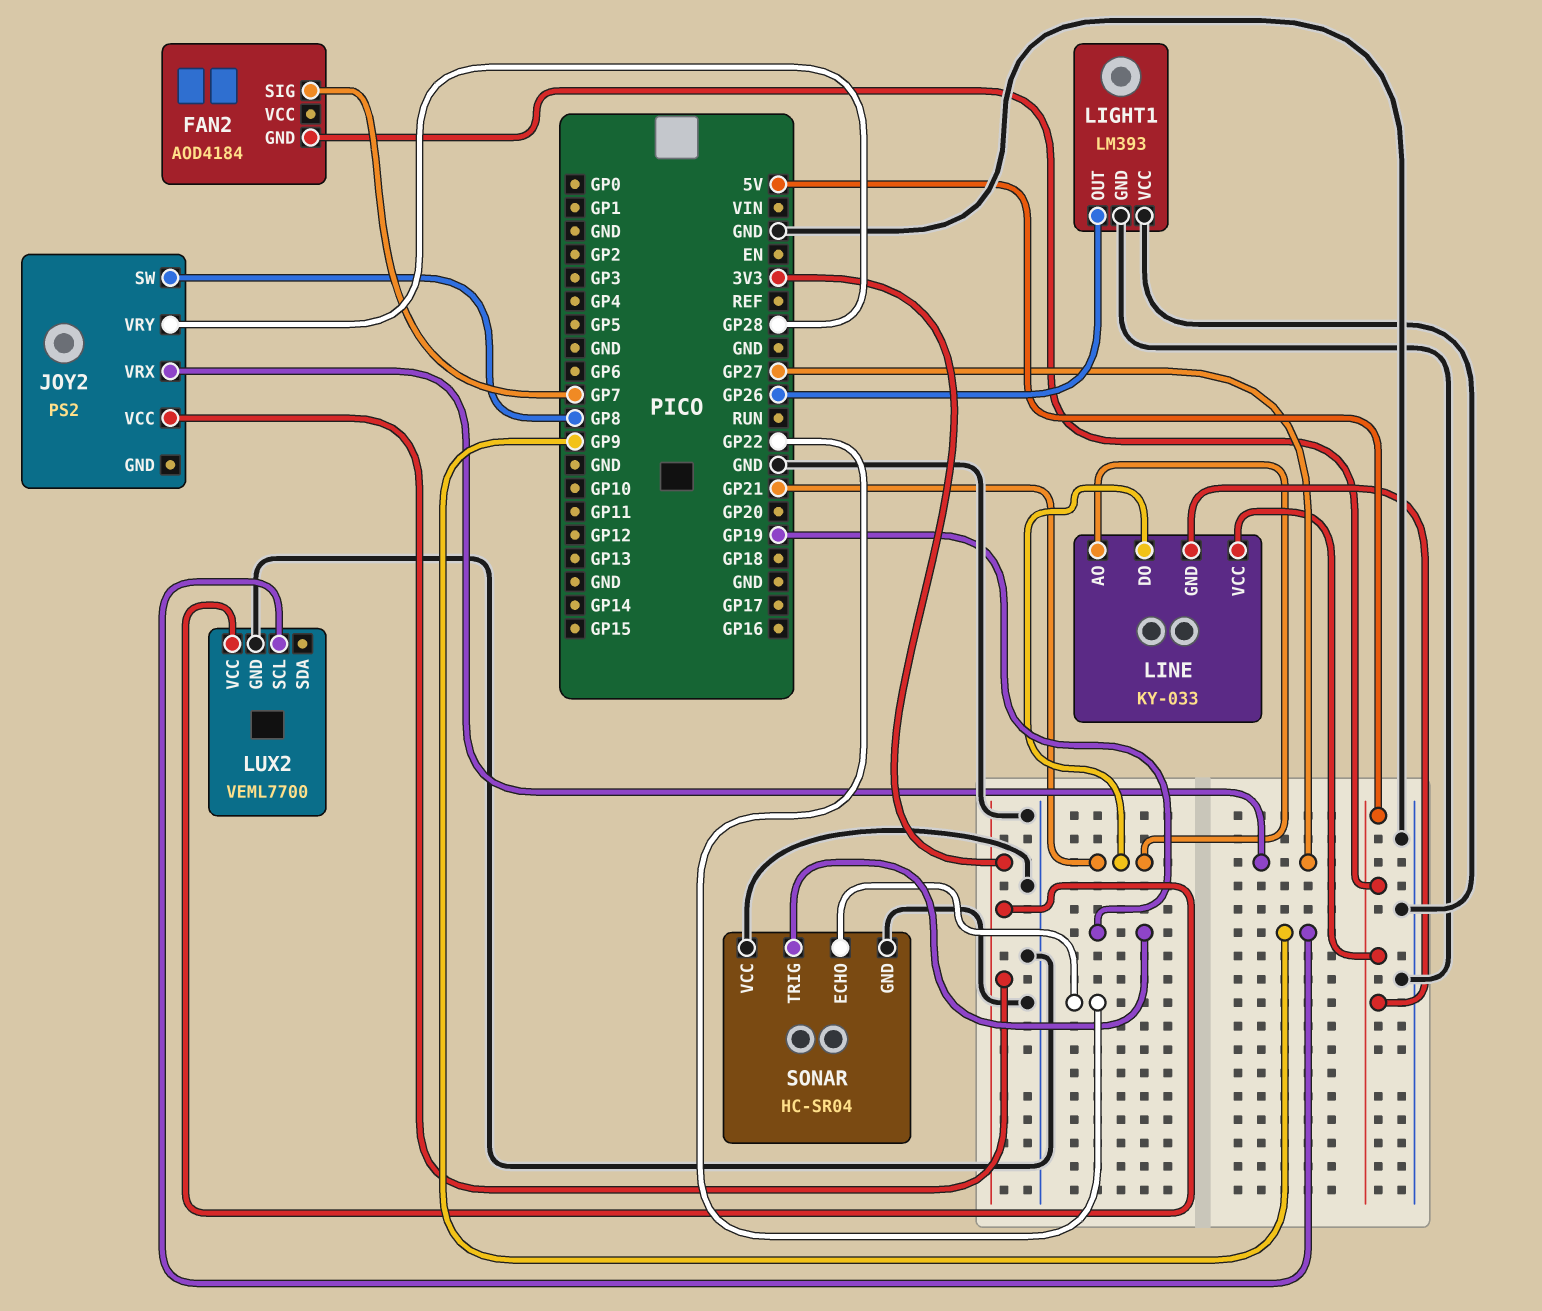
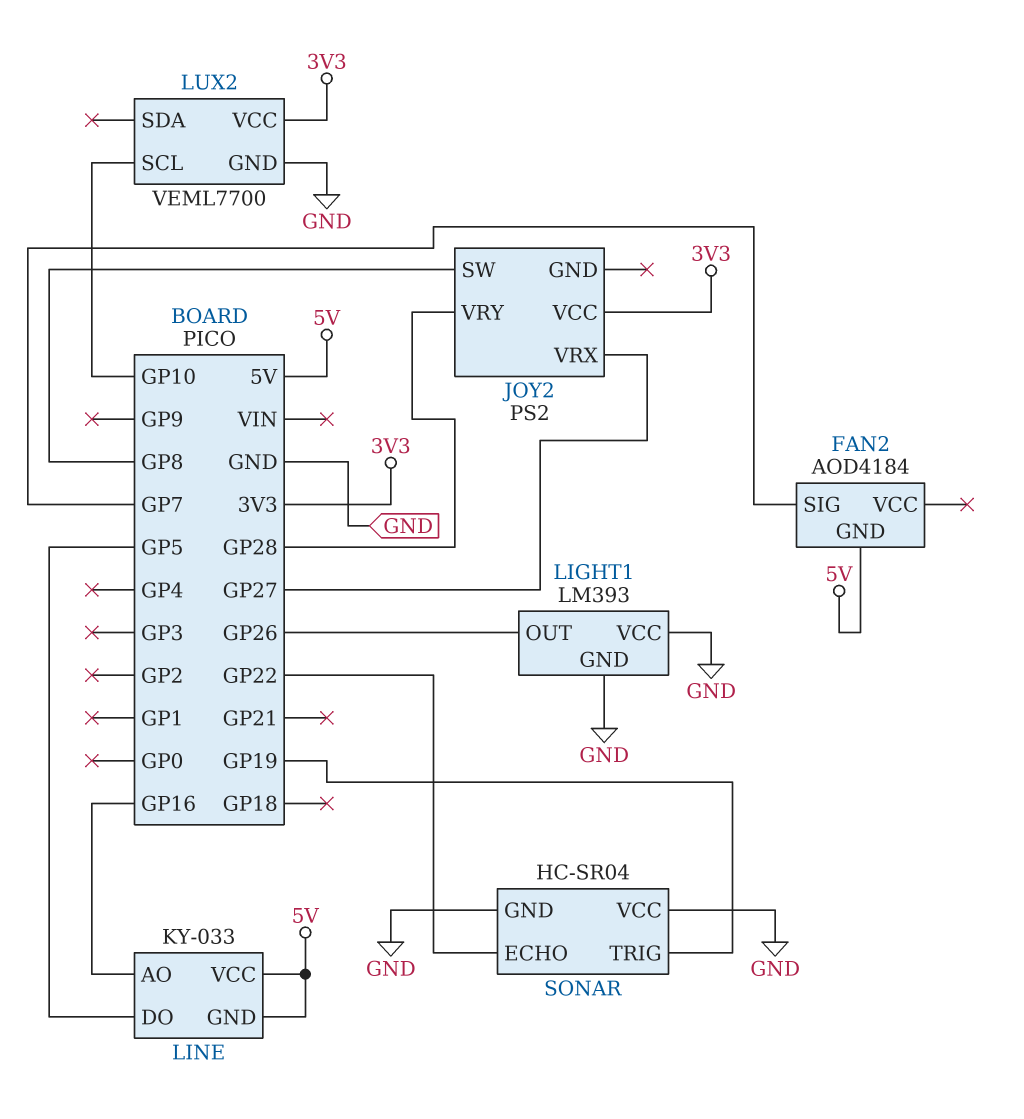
LINE pin AO: GP21 -> GP16
LINE pin DO: GP21 -> GP5
LUX2 pin SCL: GP9 -> GP10

